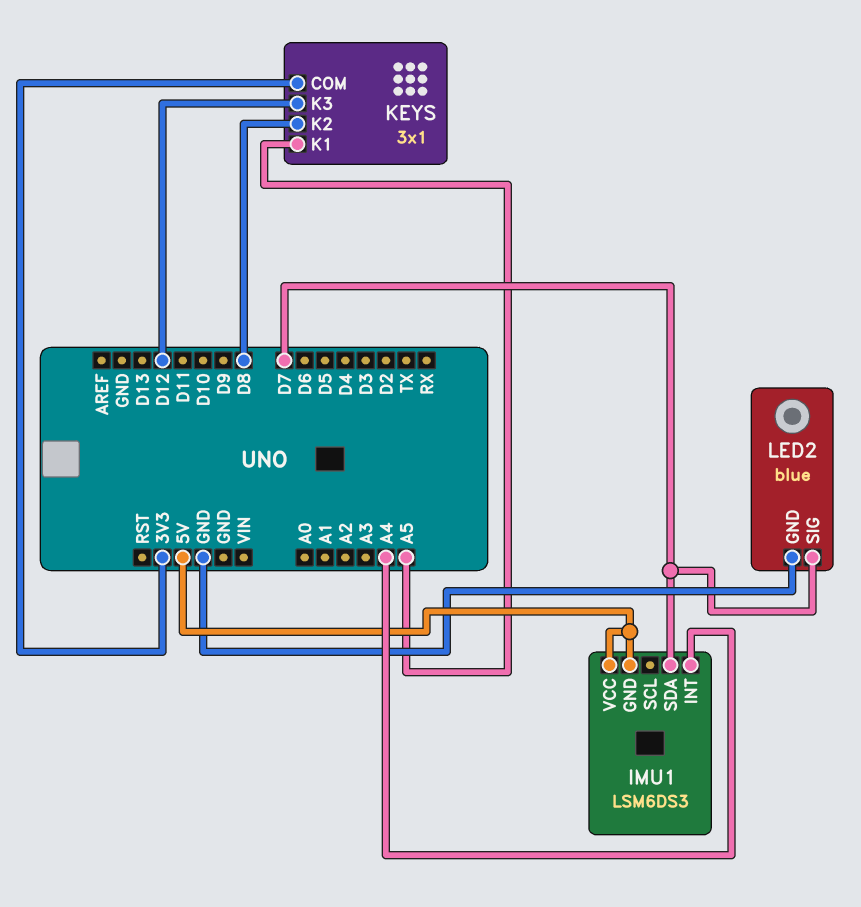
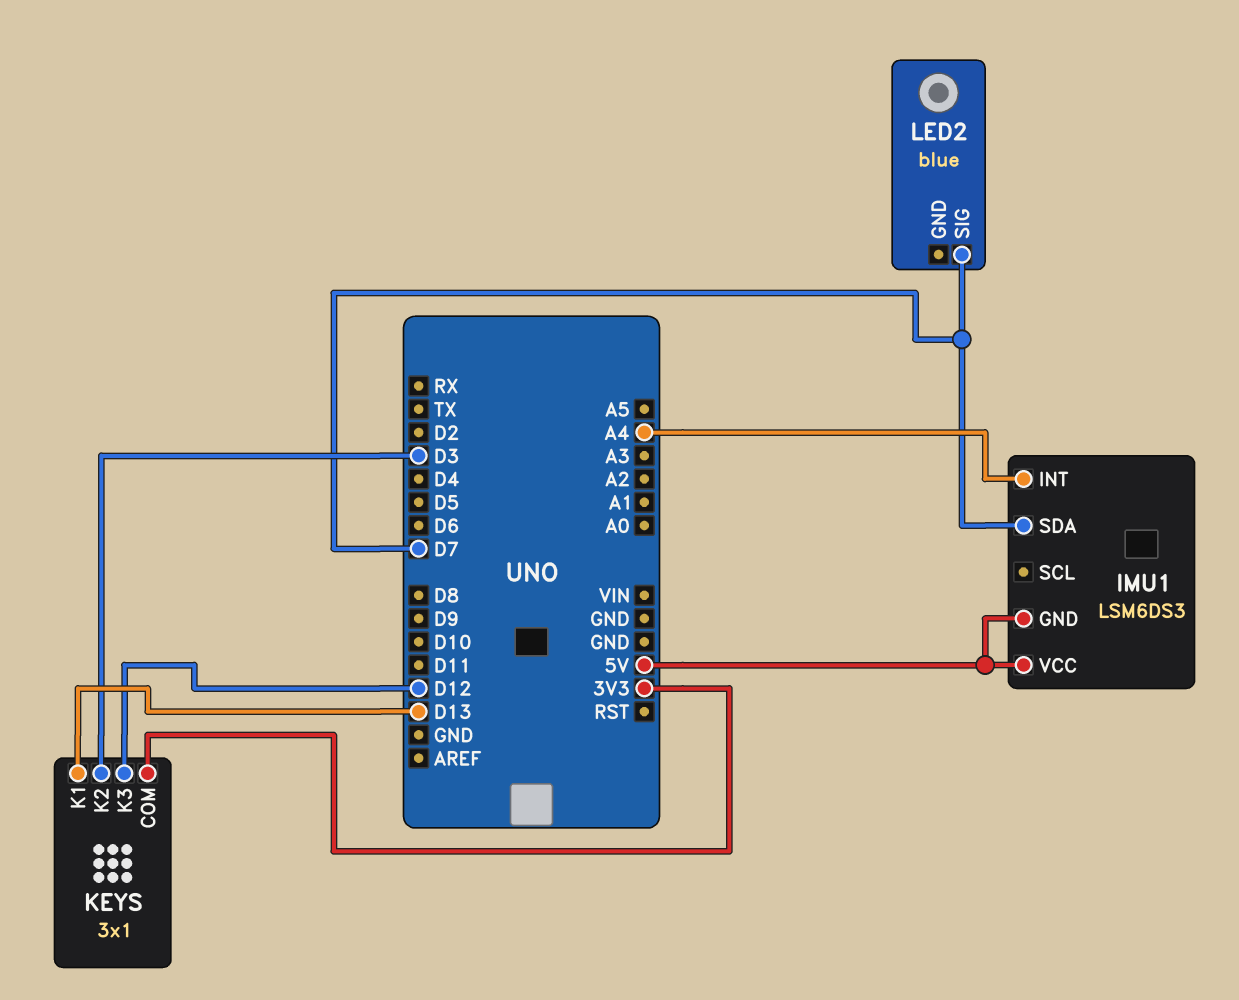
KEYS pin K1: A5 -> D13
KEYS pin K2: D8 -> D3
LED2 pin GND: GND -> none

